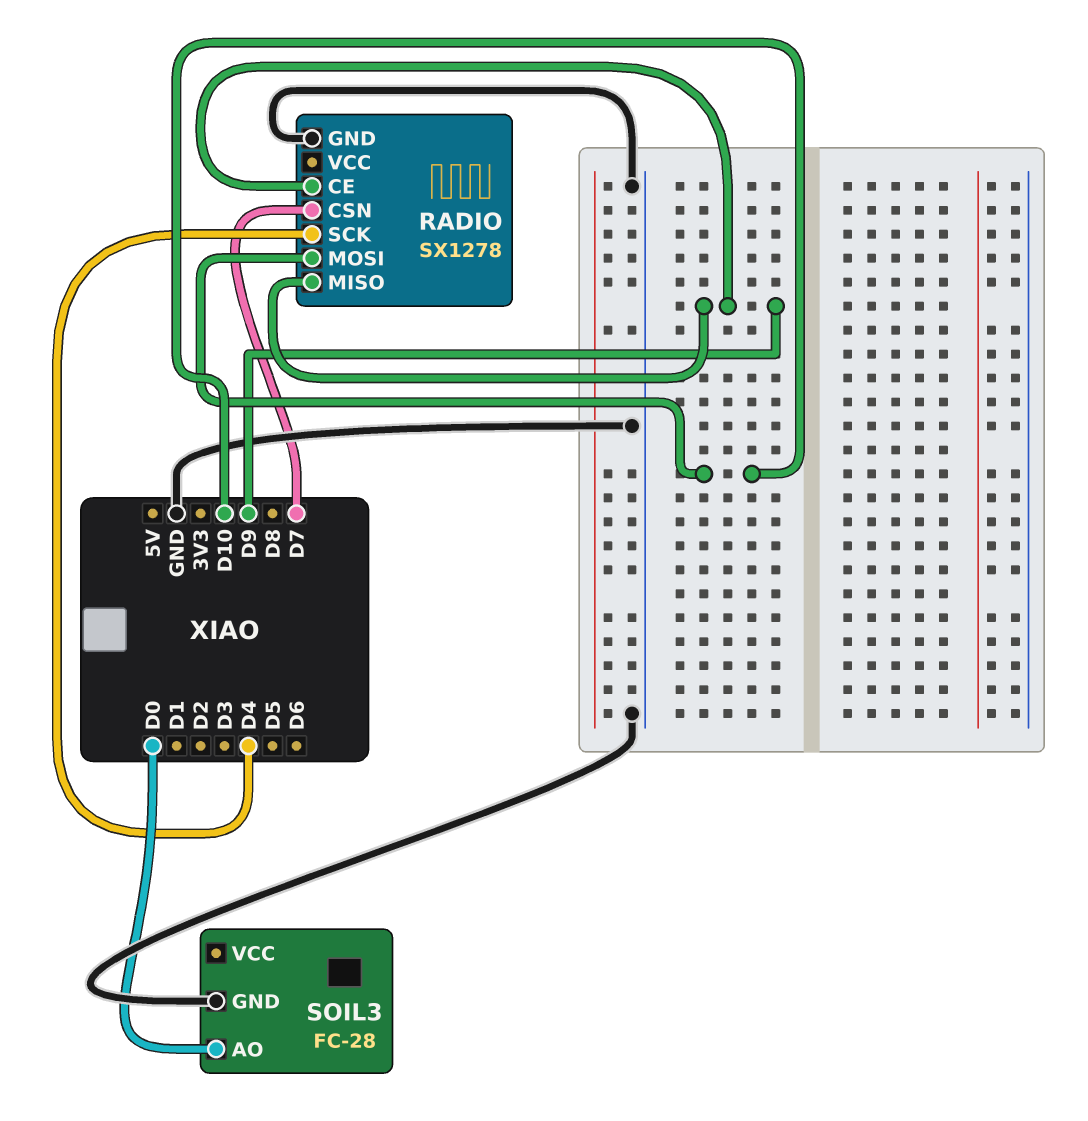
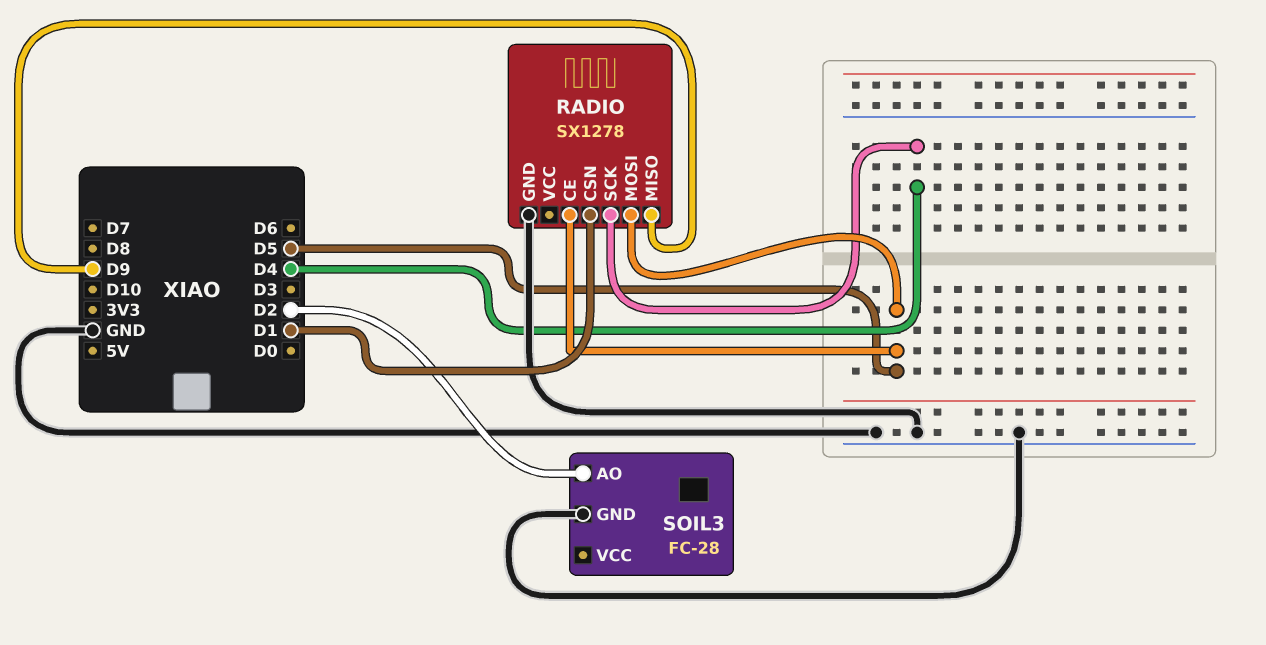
RADIO pin CE: D9 -> D5
RADIO pin CSN: D7 -> D1
RADIO pin MOSI: D10 -> D5
SOIL3 pin AO: D0 -> D2

